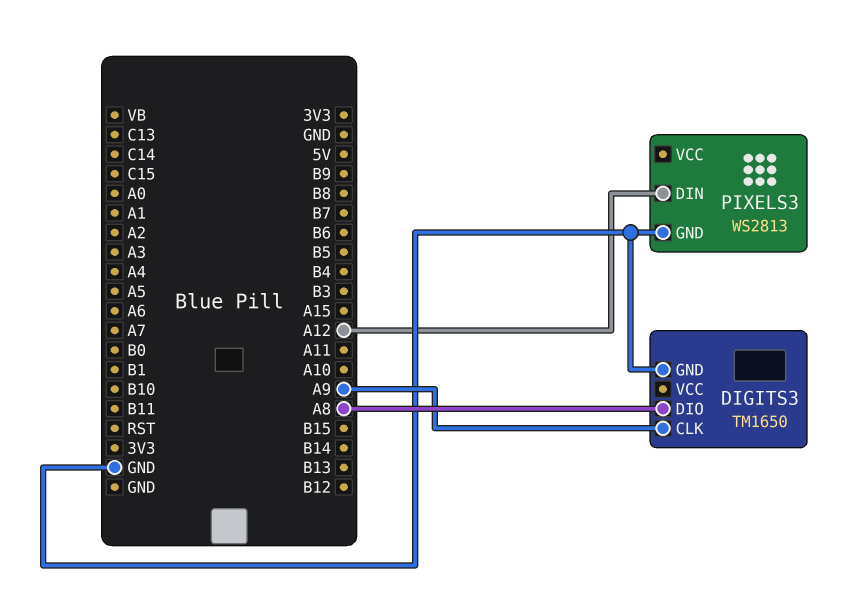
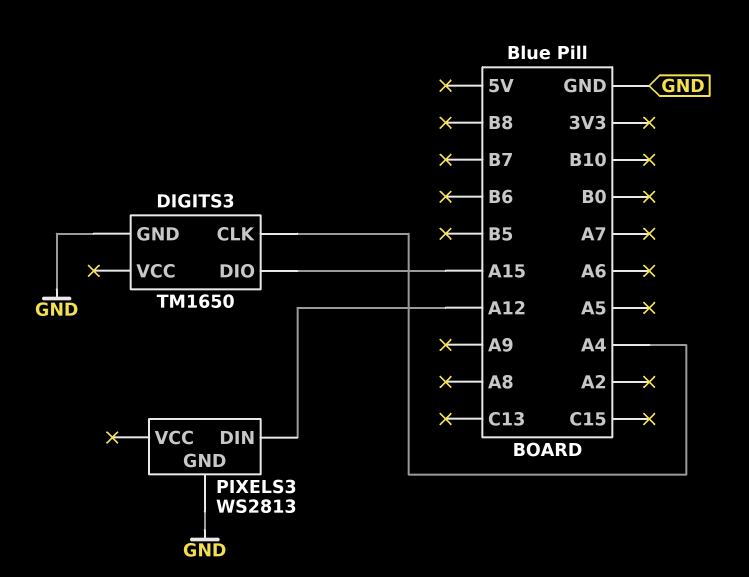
DIGITS3 pin CLK: A9 -> A4
DIGITS3 pin DIO: A8 -> A15

